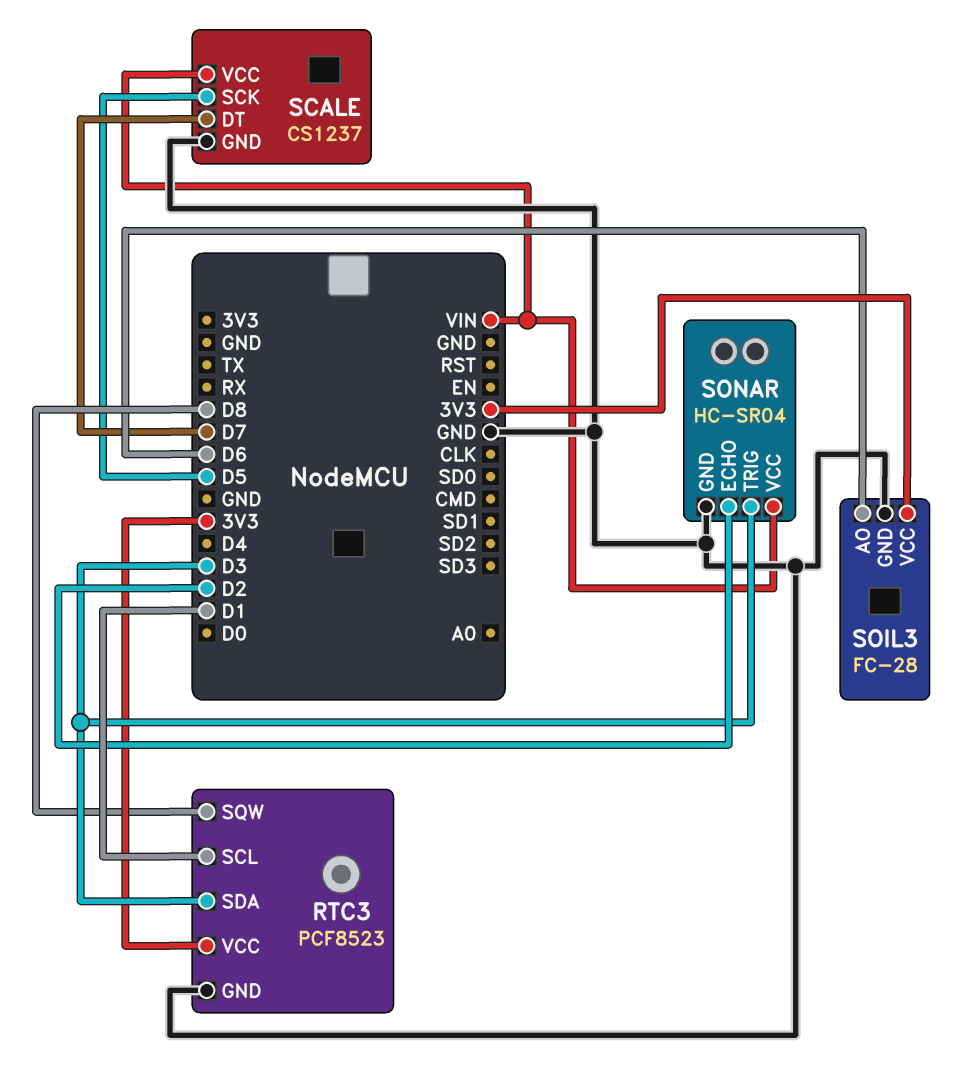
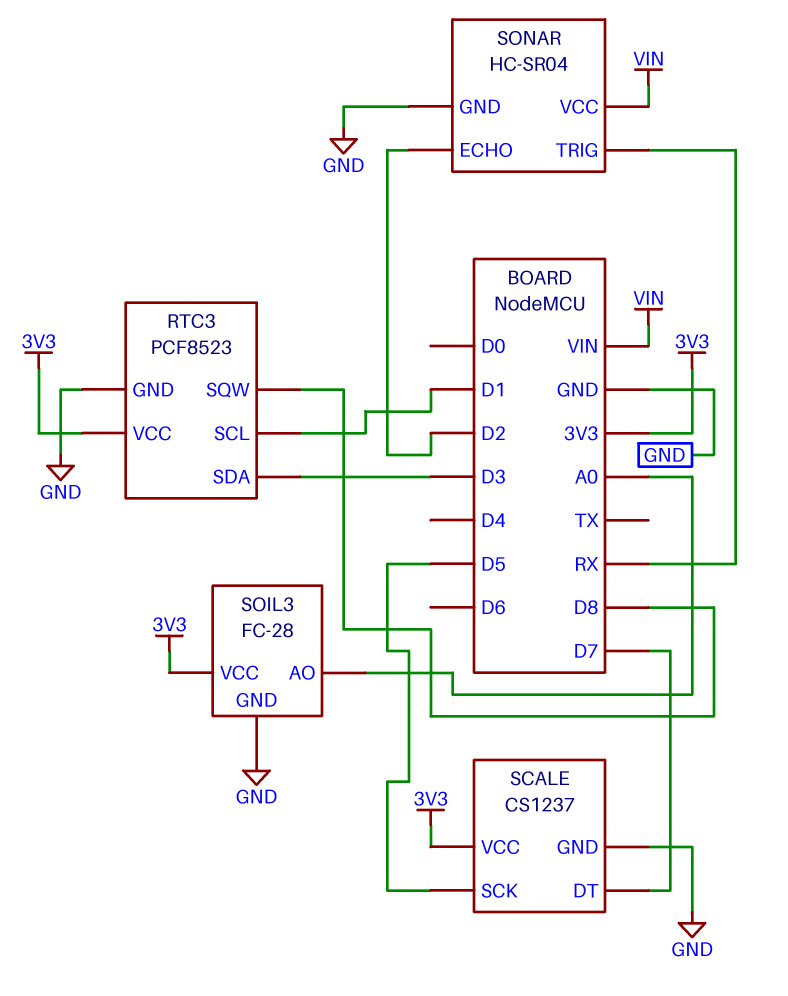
SCALE pin VCC: VIN -> 3V3
SOIL3 pin AO: D6 -> A0
SONAR pin TRIG: D3 -> RX

